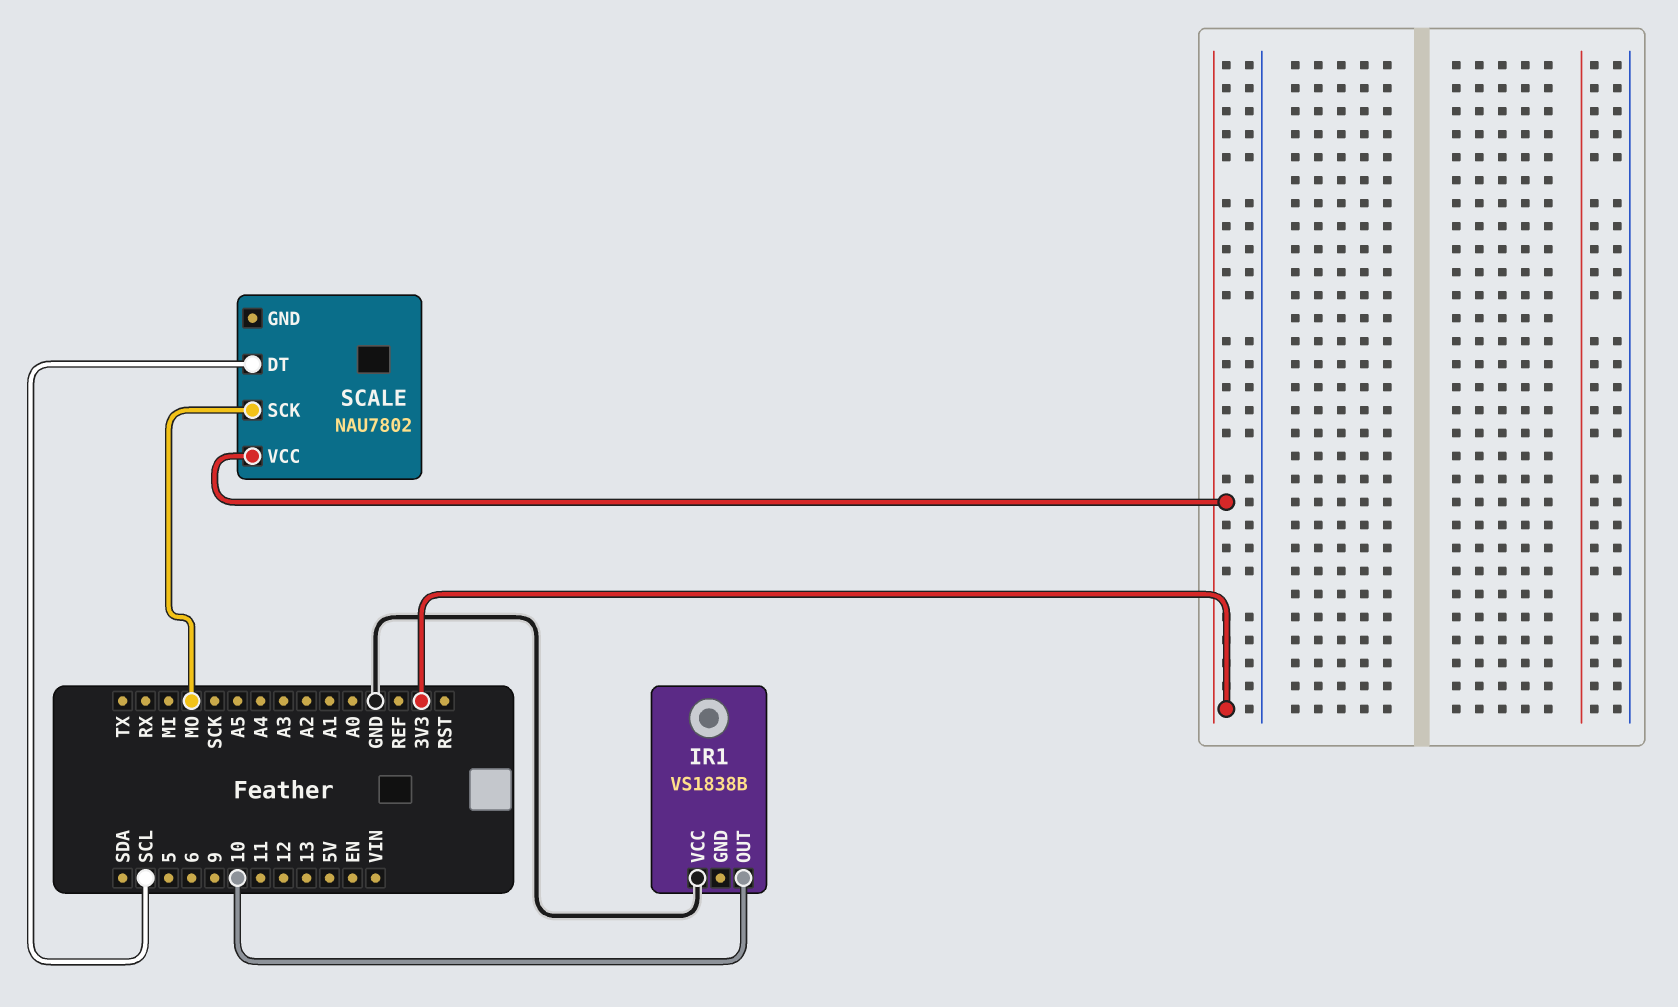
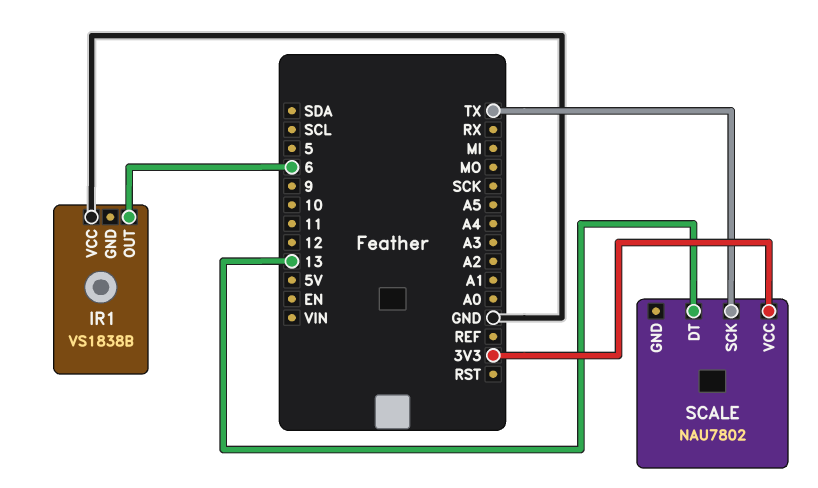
IR1 pin OUT: 10 -> 6
SCALE pin DT: SCL -> 13
SCALE pin SCK: MO -> TX

